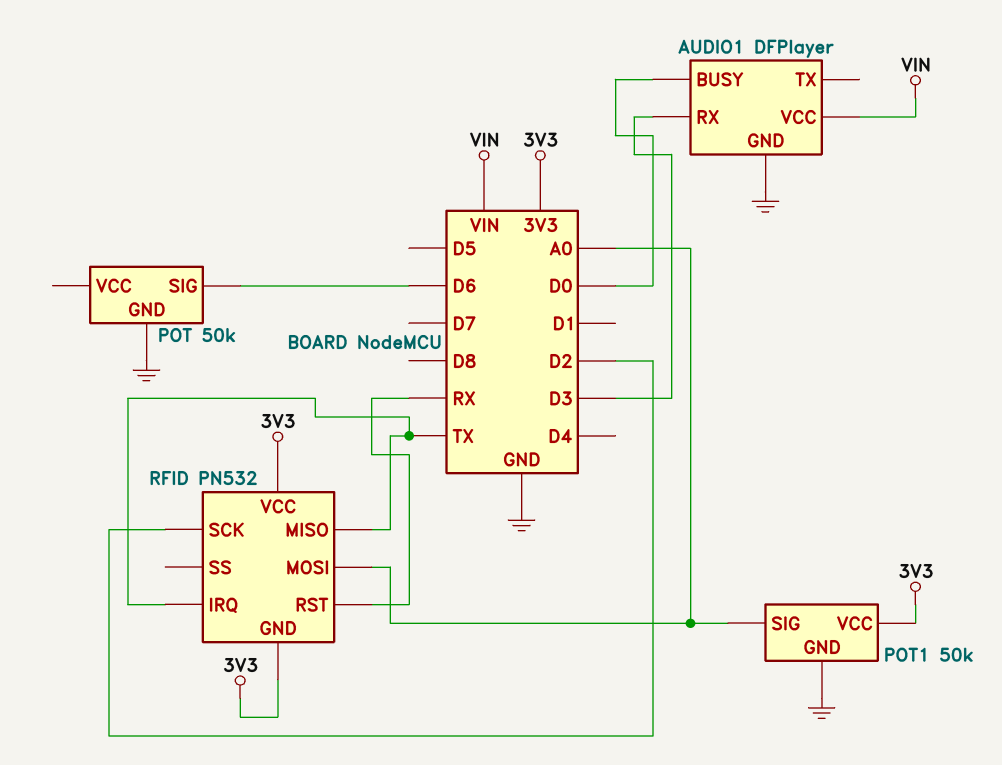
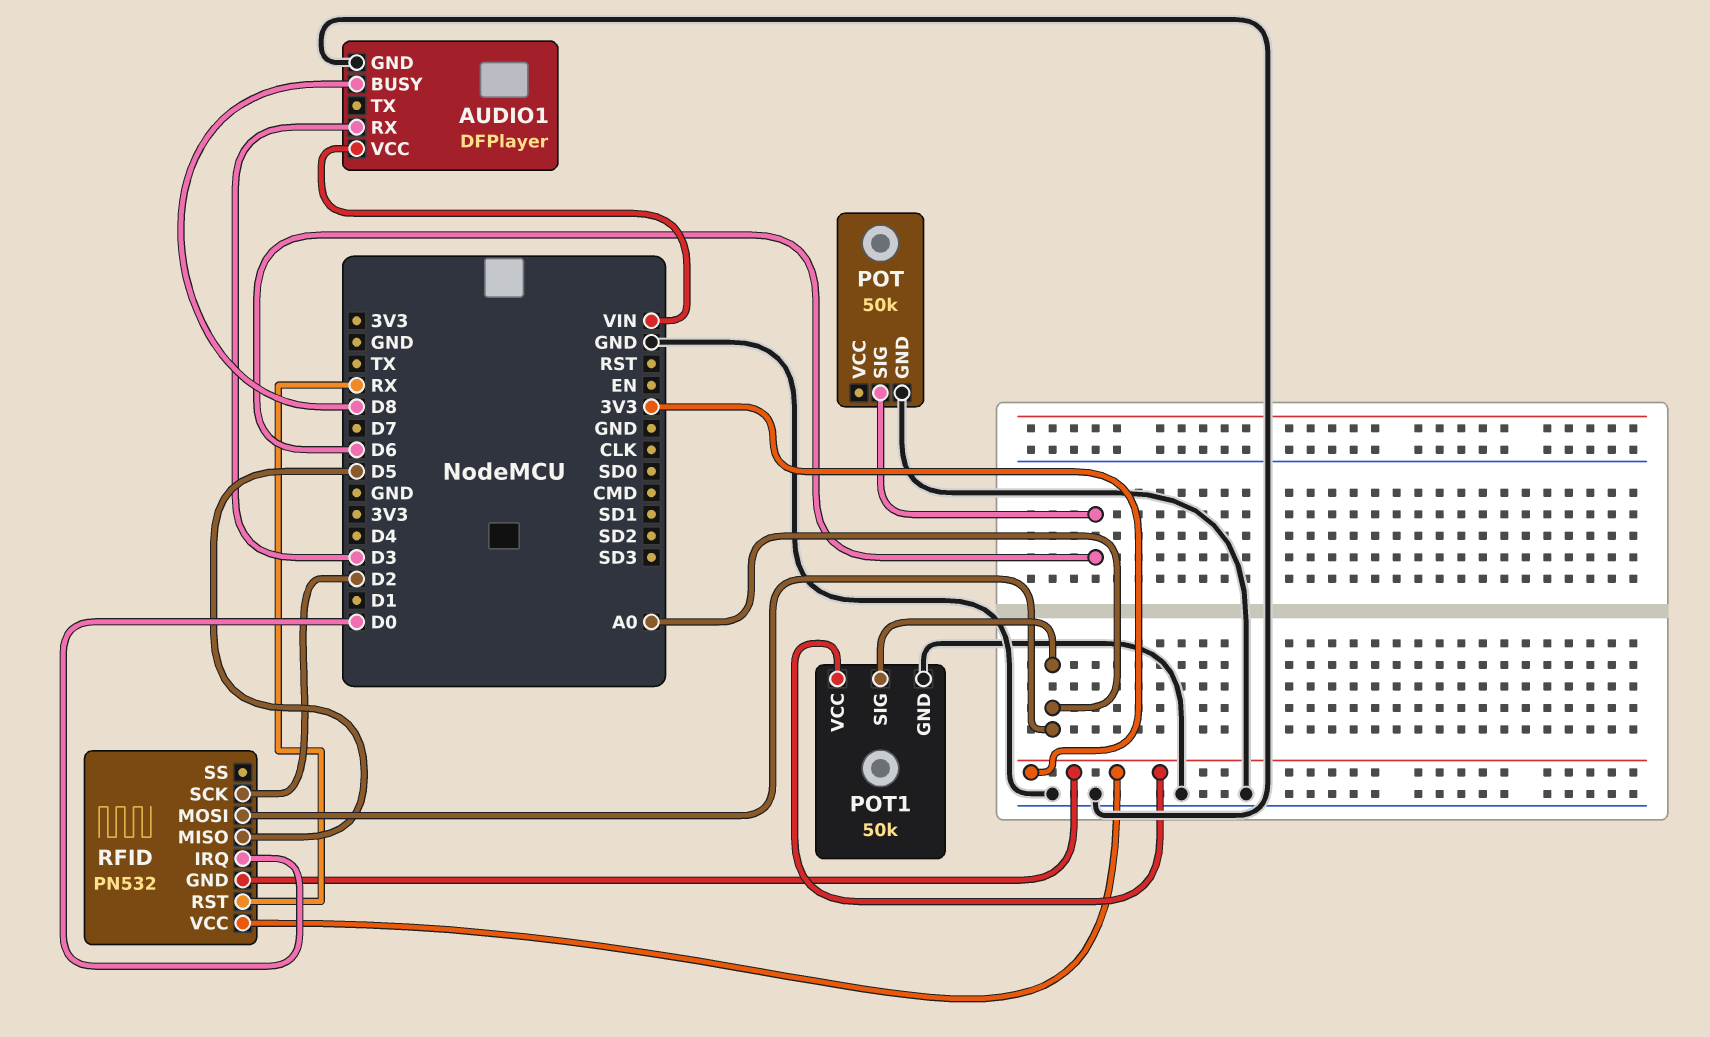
AUDIO1 pin BUSY: D0 -> D8
RFID pin IRQ: TX -> D0
RFID pin MISO: TX -> D5

